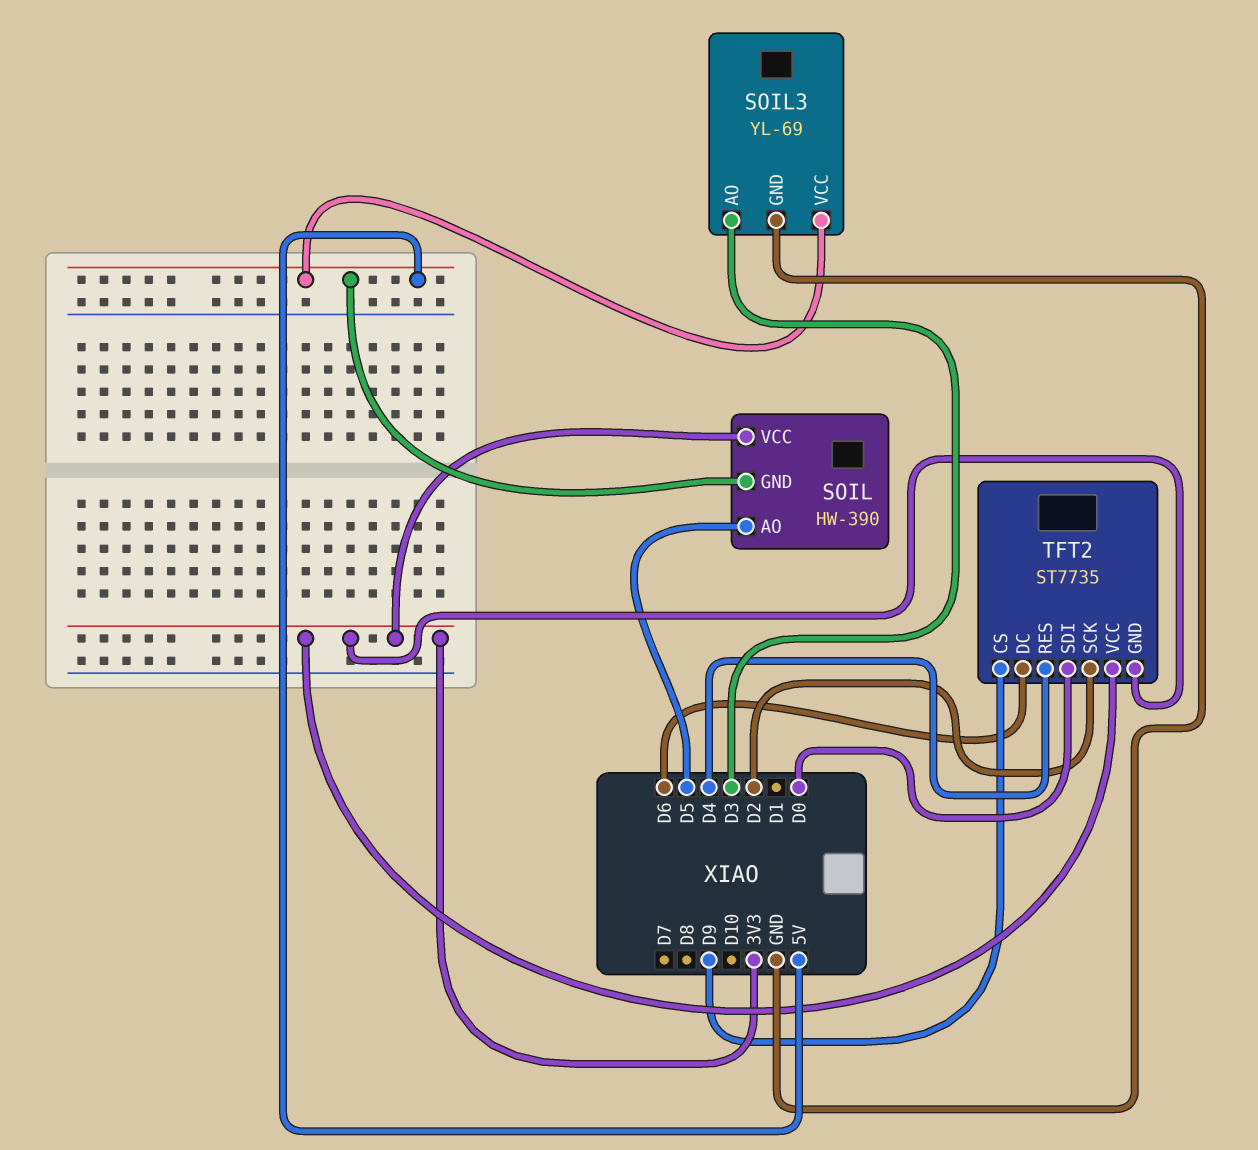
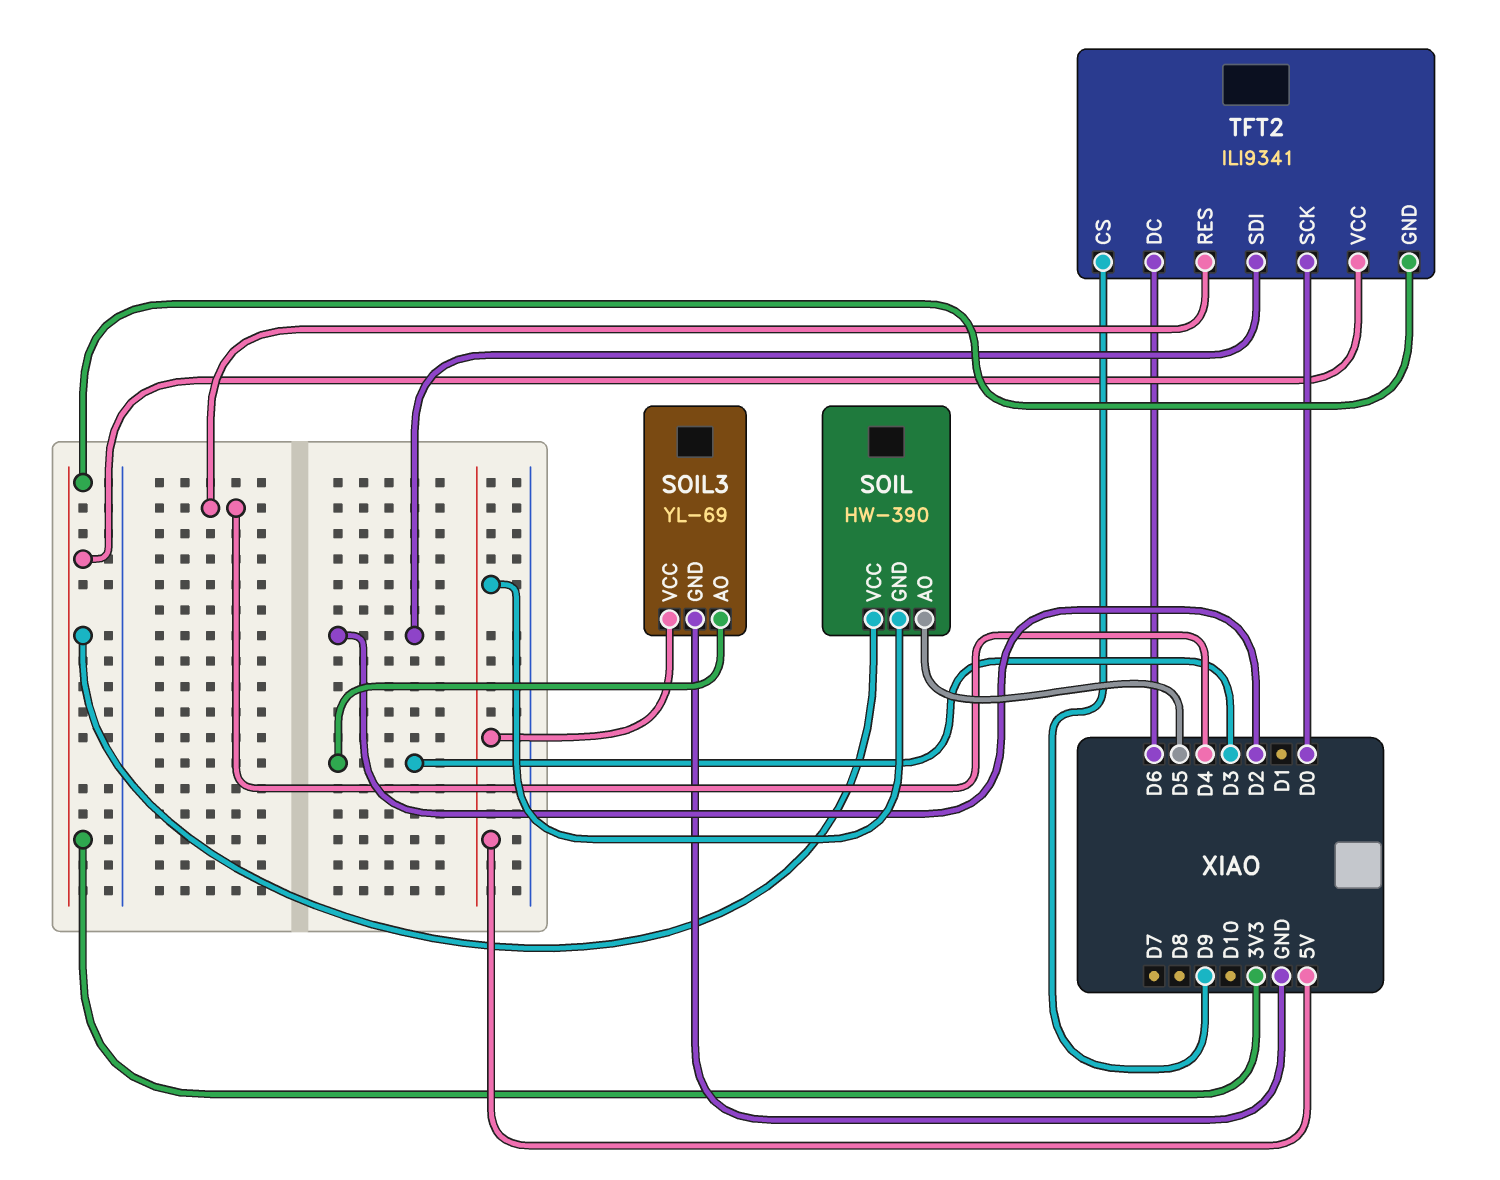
TFT2: ST7735 -> ILI9341
TFT2 pin SCK: D2 -> D0
TFT2 pin SDI: D0 -> D2

